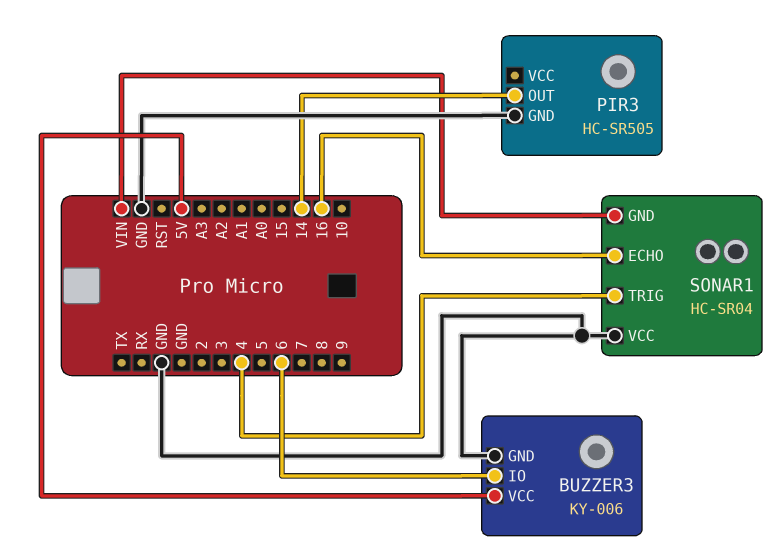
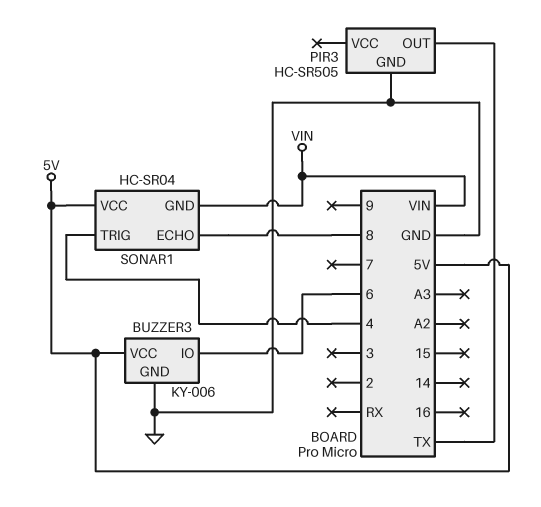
PIR3 pin OUT: 14 -> TX
SONAR1 pin ECHO: 16 -> 8
SONAR1 pin VCC: GND -> 5V

